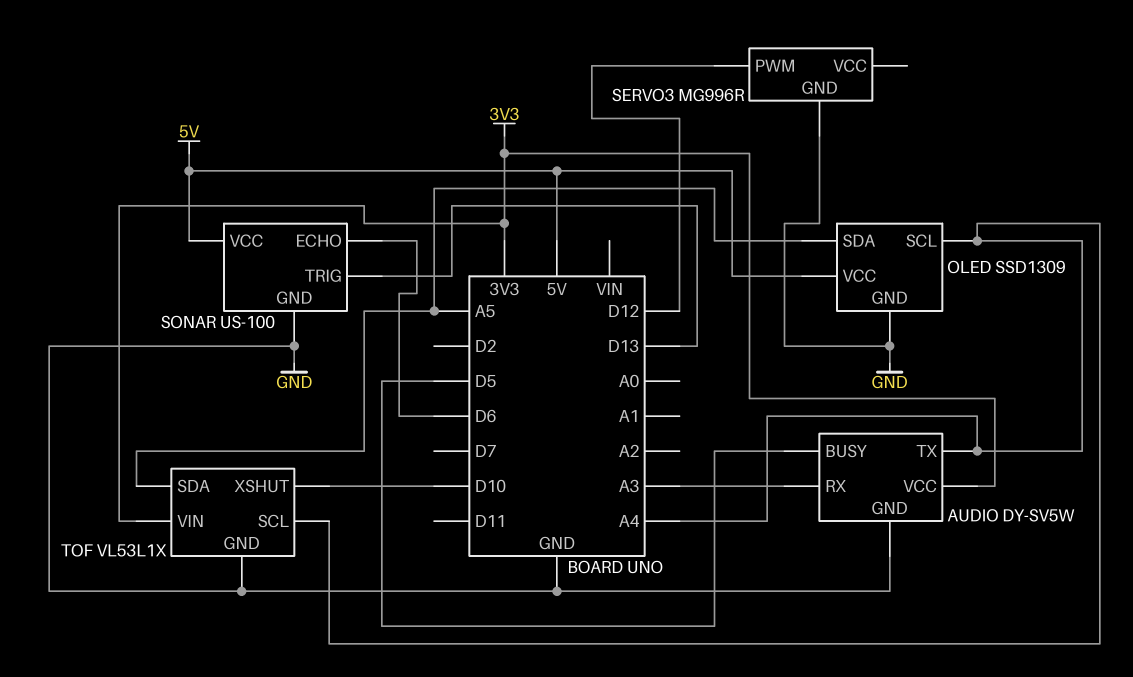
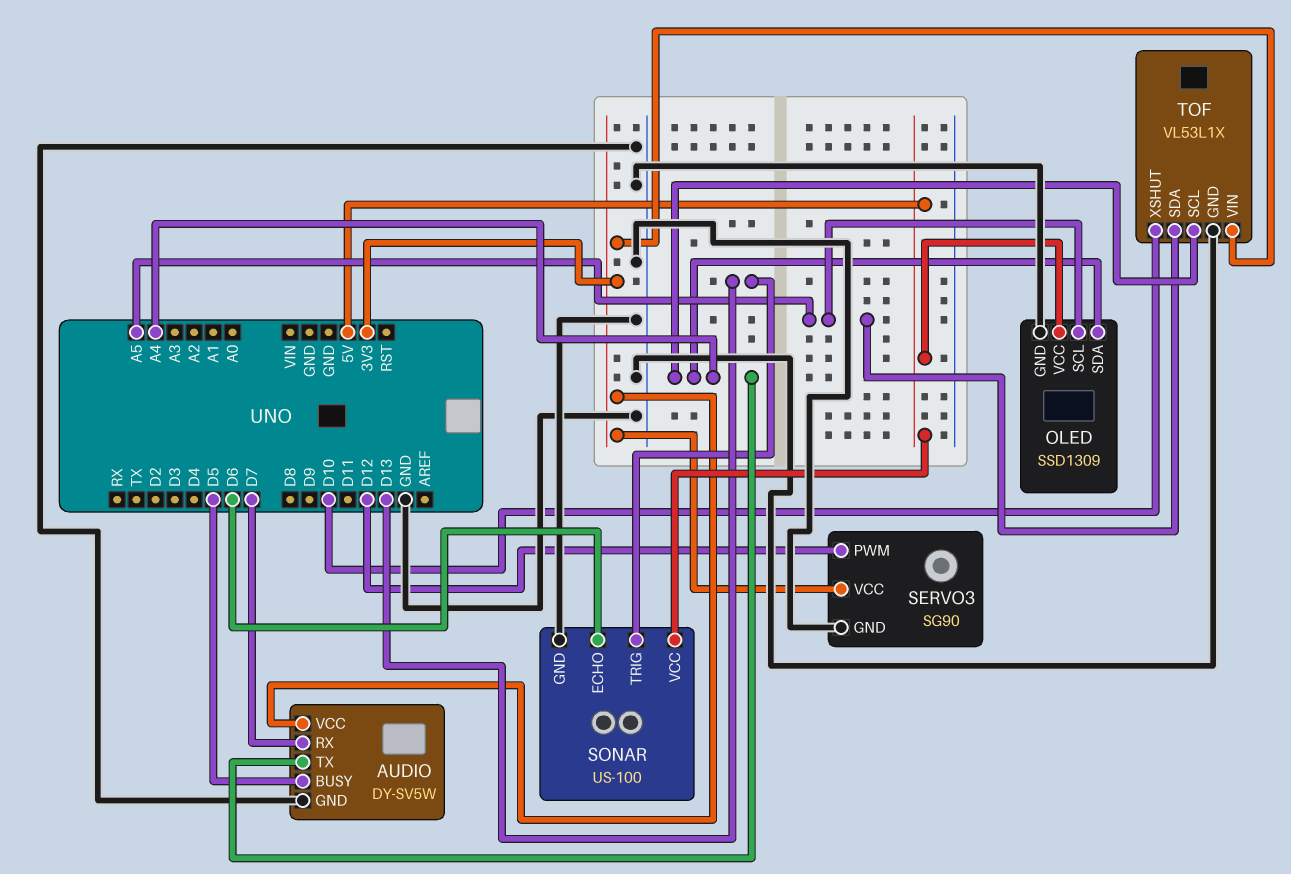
AUDIO pin RX: A3 -> D7
OLED pin SCL: A4 -> A5
OLED pin SDA: A5 -> A4
SERVO3: MG996R -> SG90
SERVO3 pin VCC: none -> 3V3

